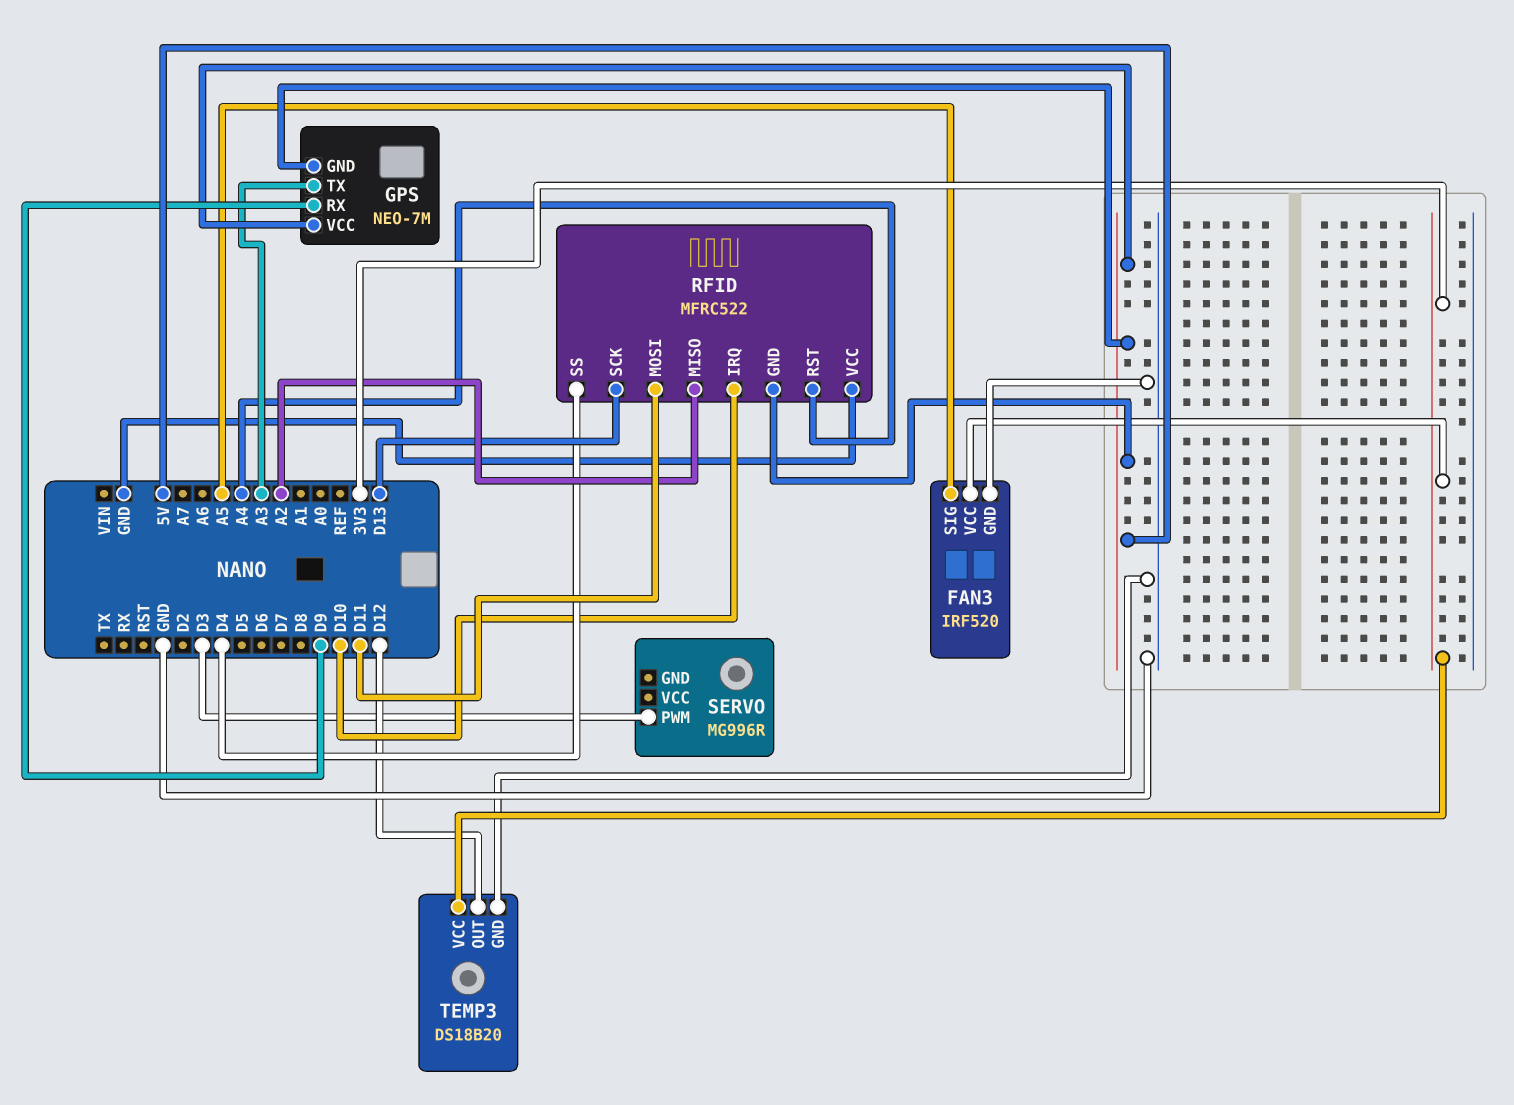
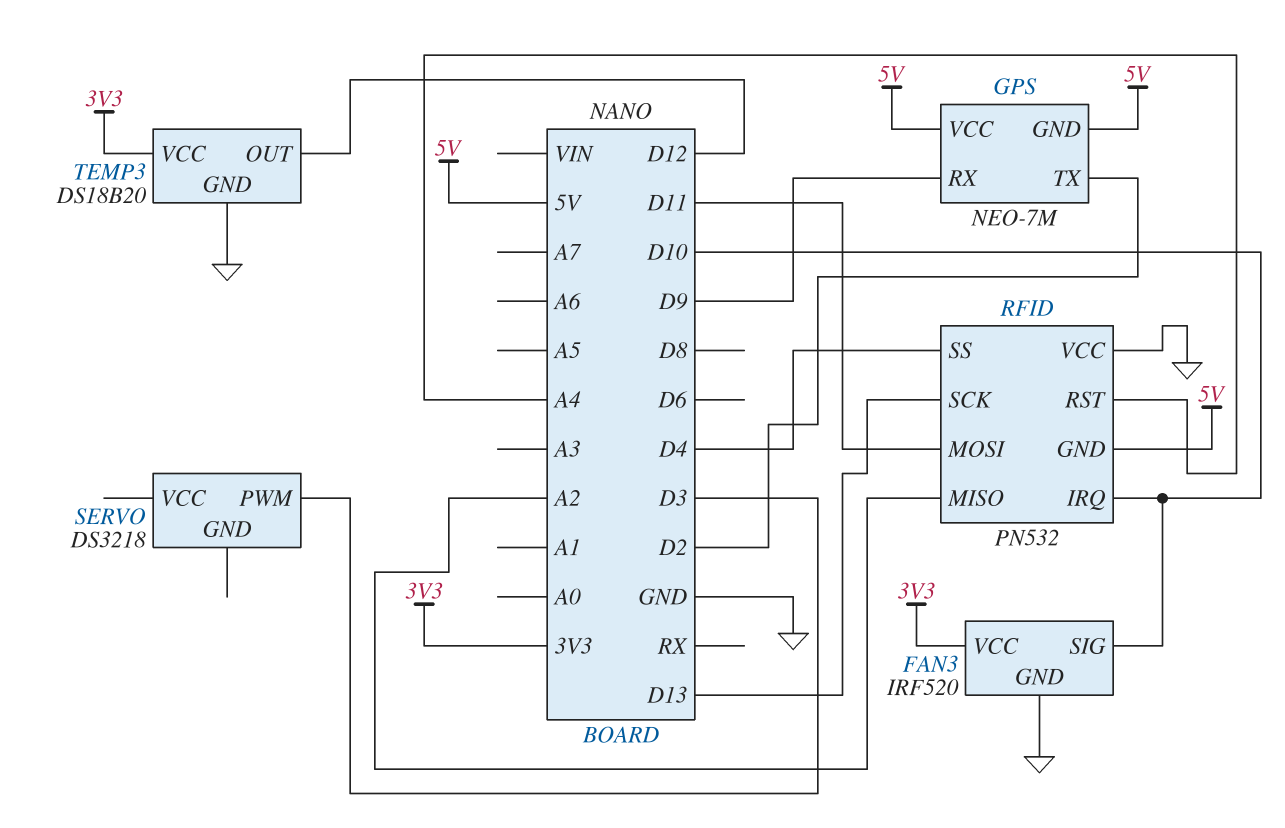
FAN3 pin SIG: A5 -> D10
GPS pin TX: A3 -> D2
RFID: MFRC522 -> PN532
SERVO: MG996R -> DS3218

